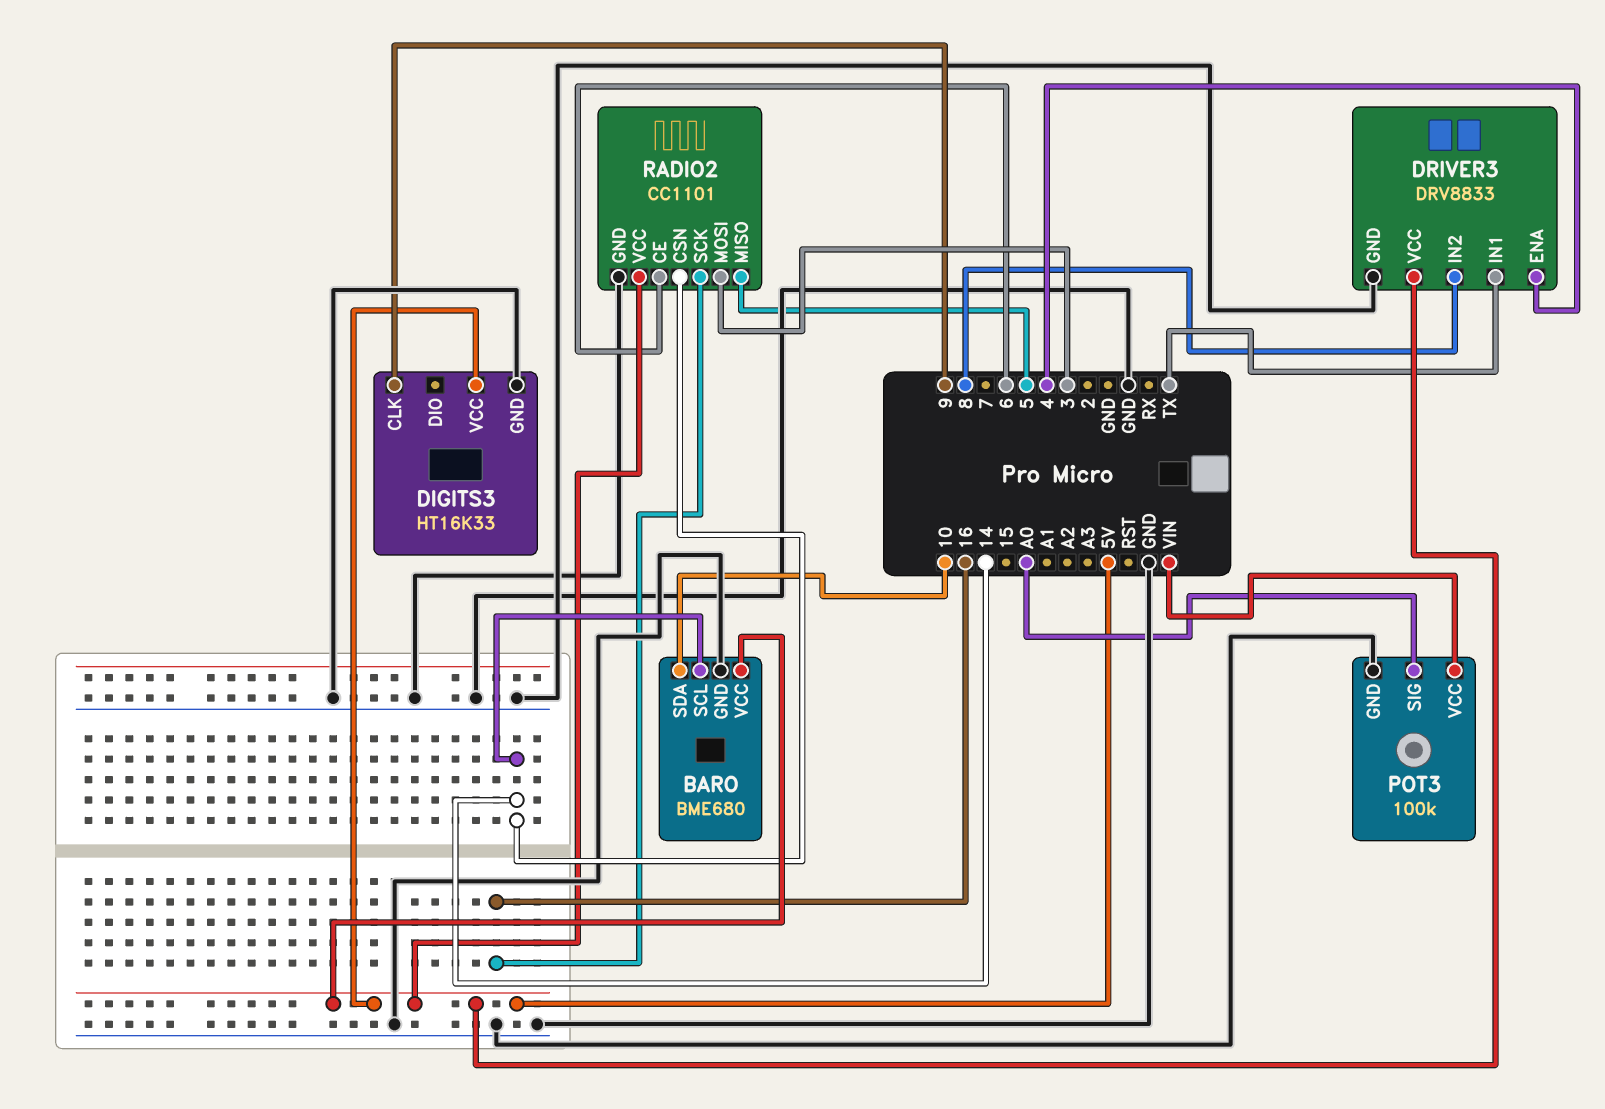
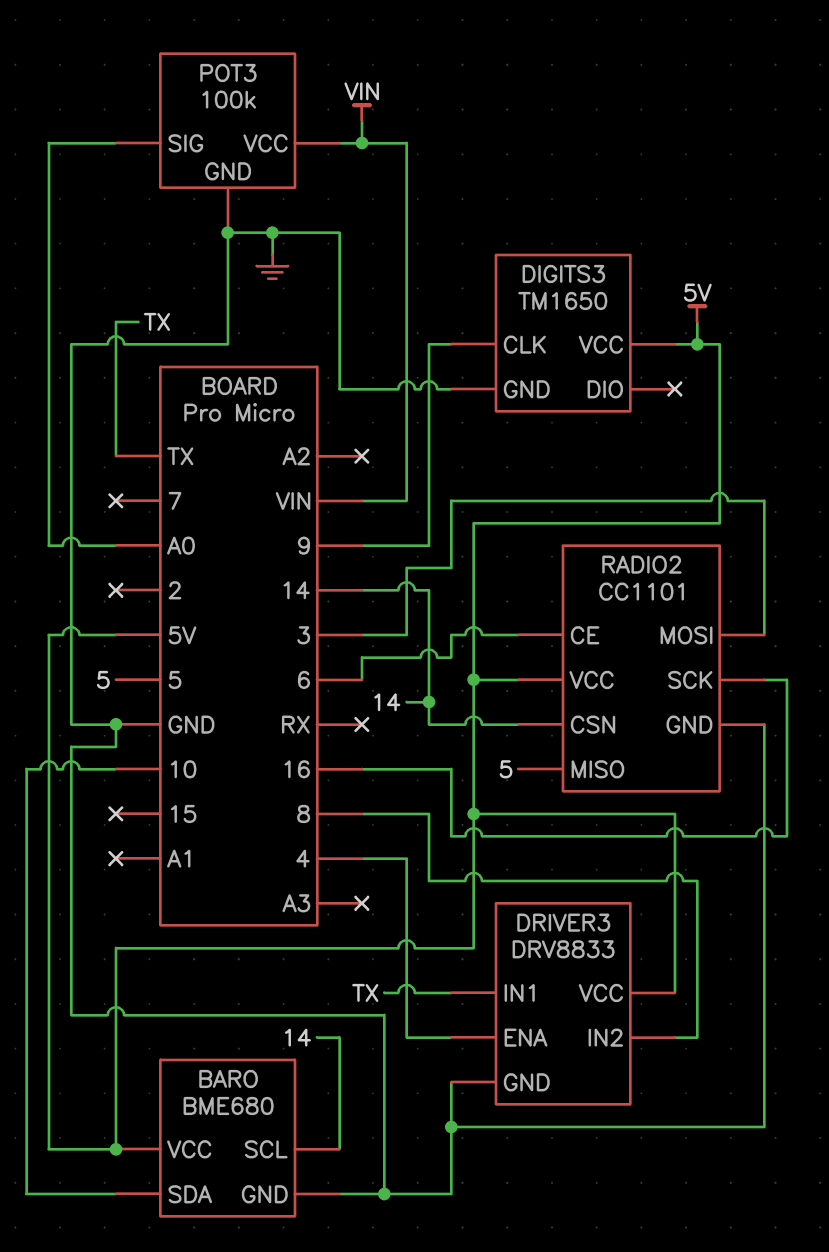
DIGITS3: HT16K33 -> TM1650

